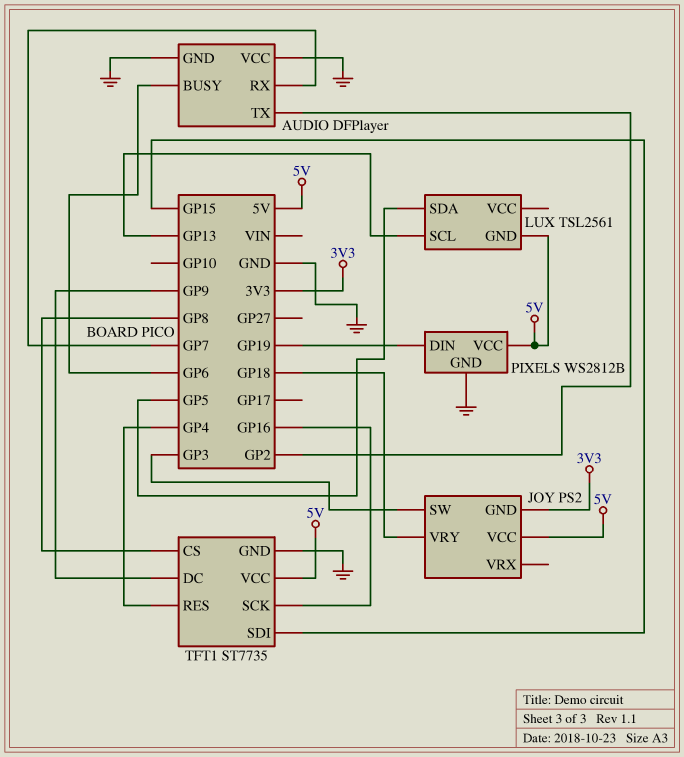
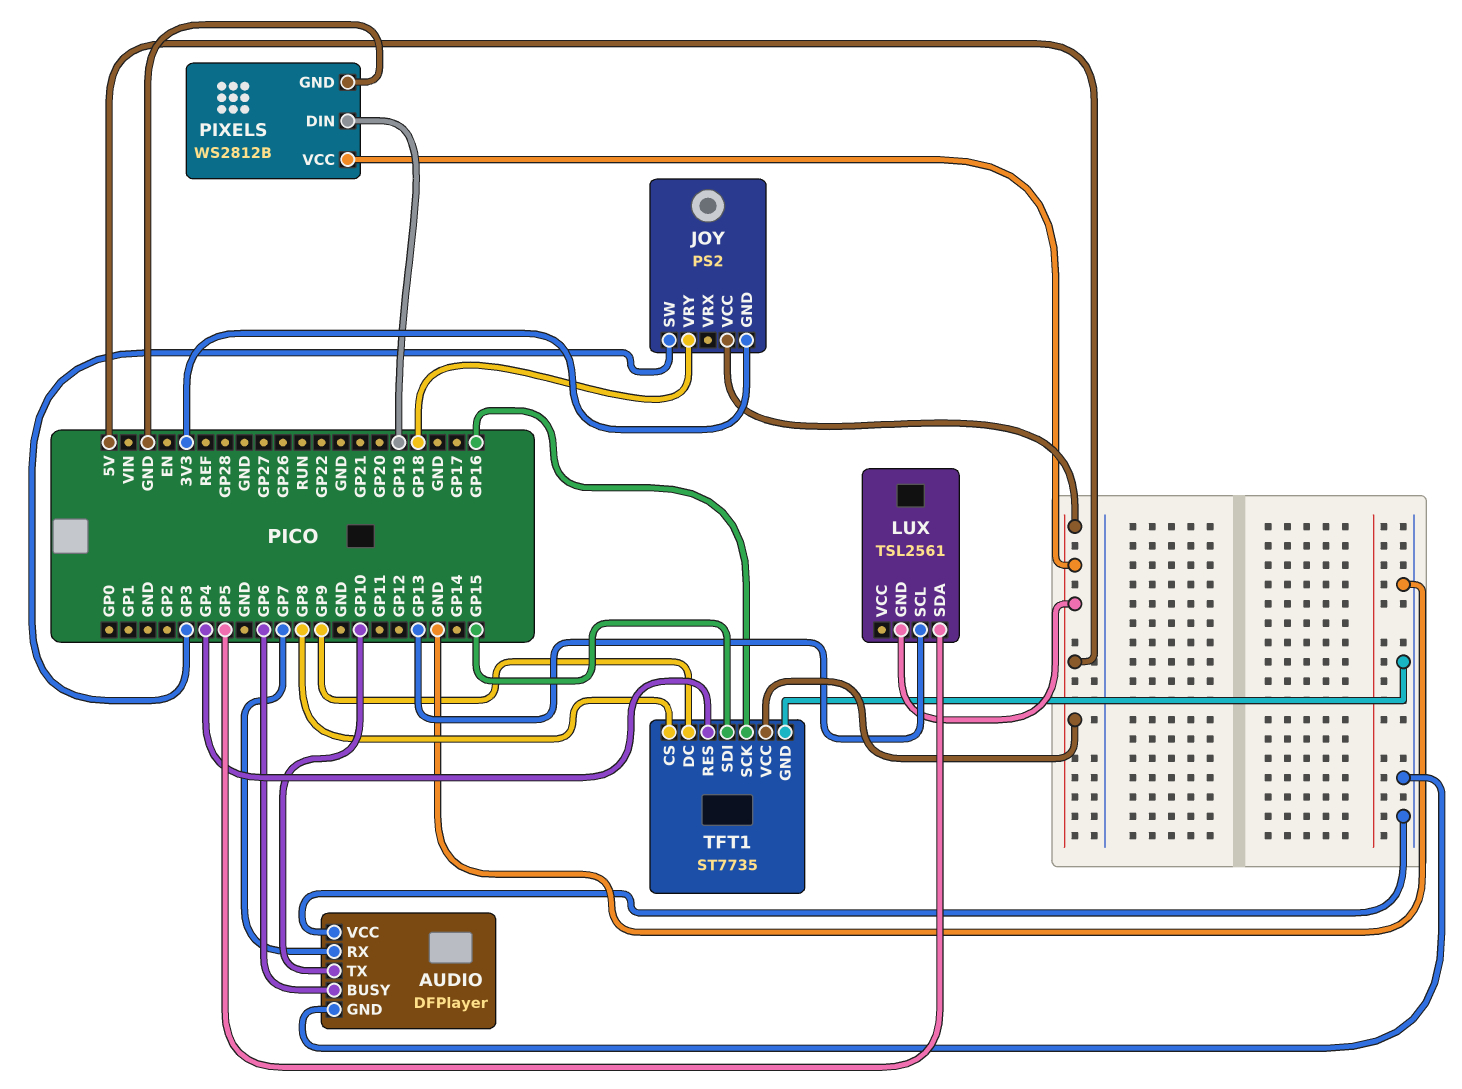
AUDIO pin TX: GP2 -> GP10

